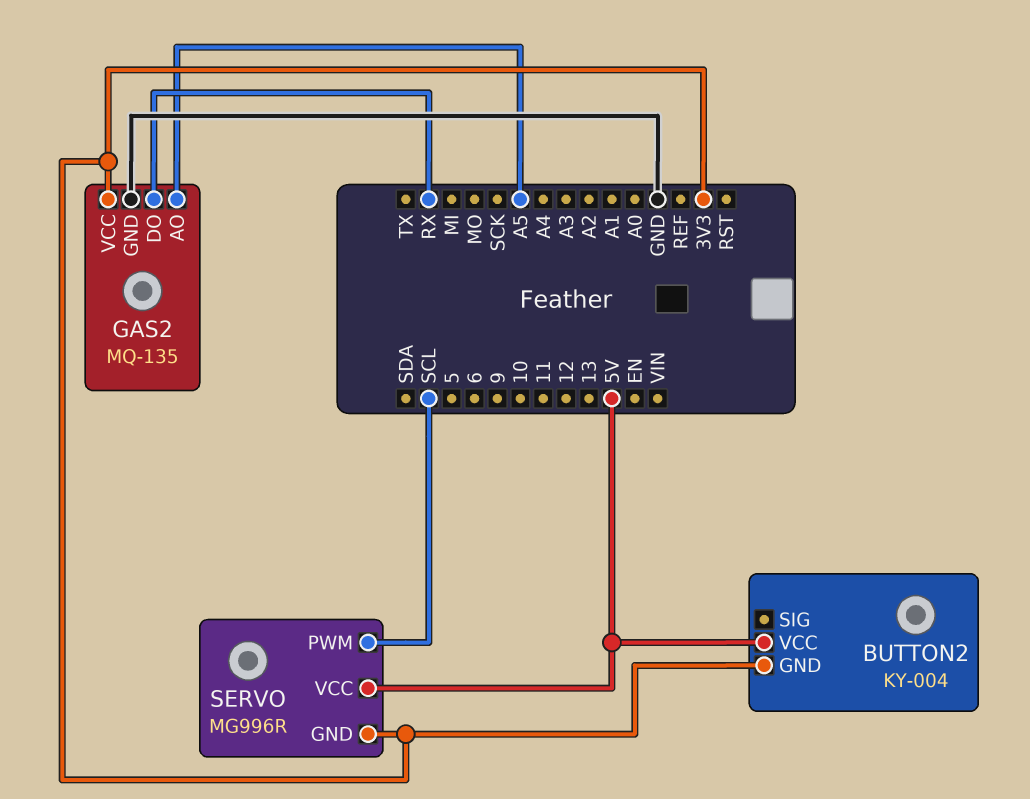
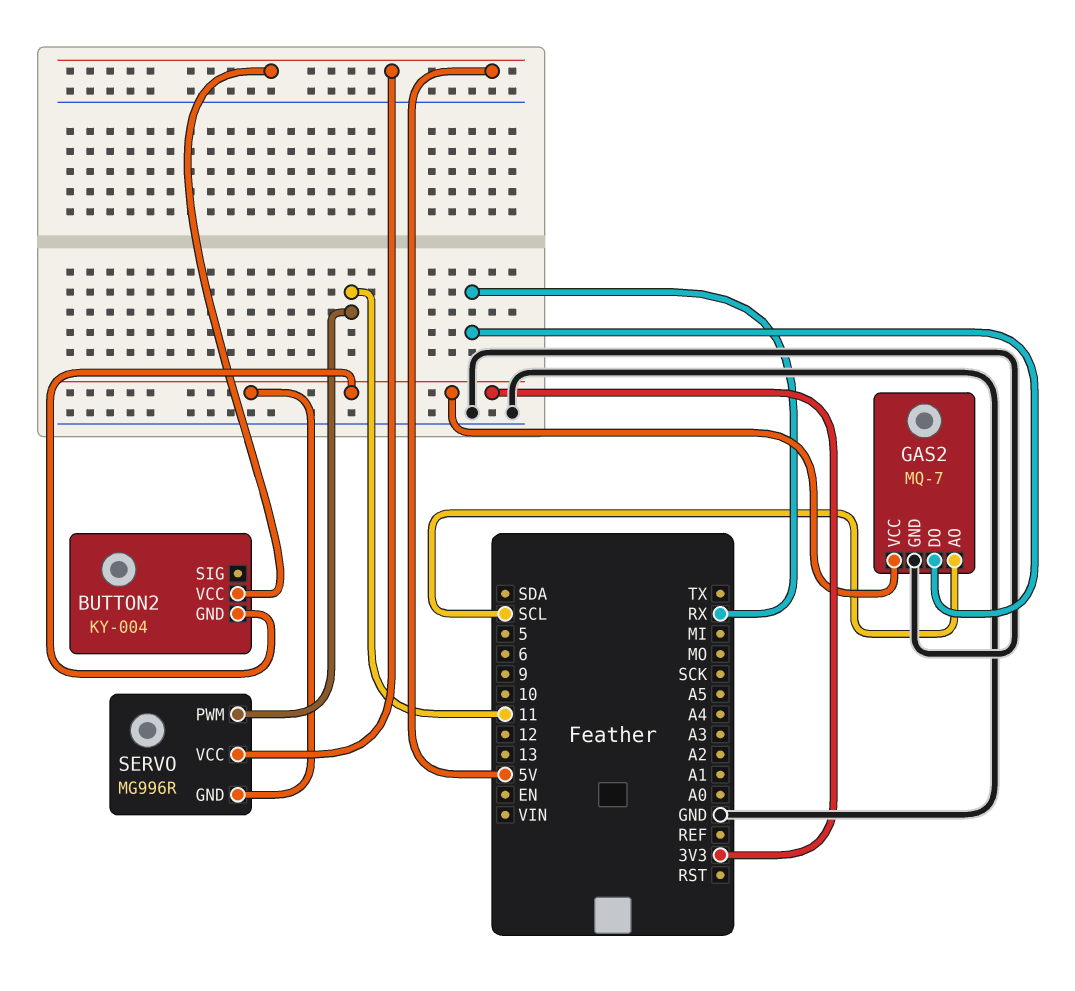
GAS2: MQ-135 -> MQ-7
GAS2 pin AO: A5 -> SCL
SERVO pin PWM: SCL -> 11

